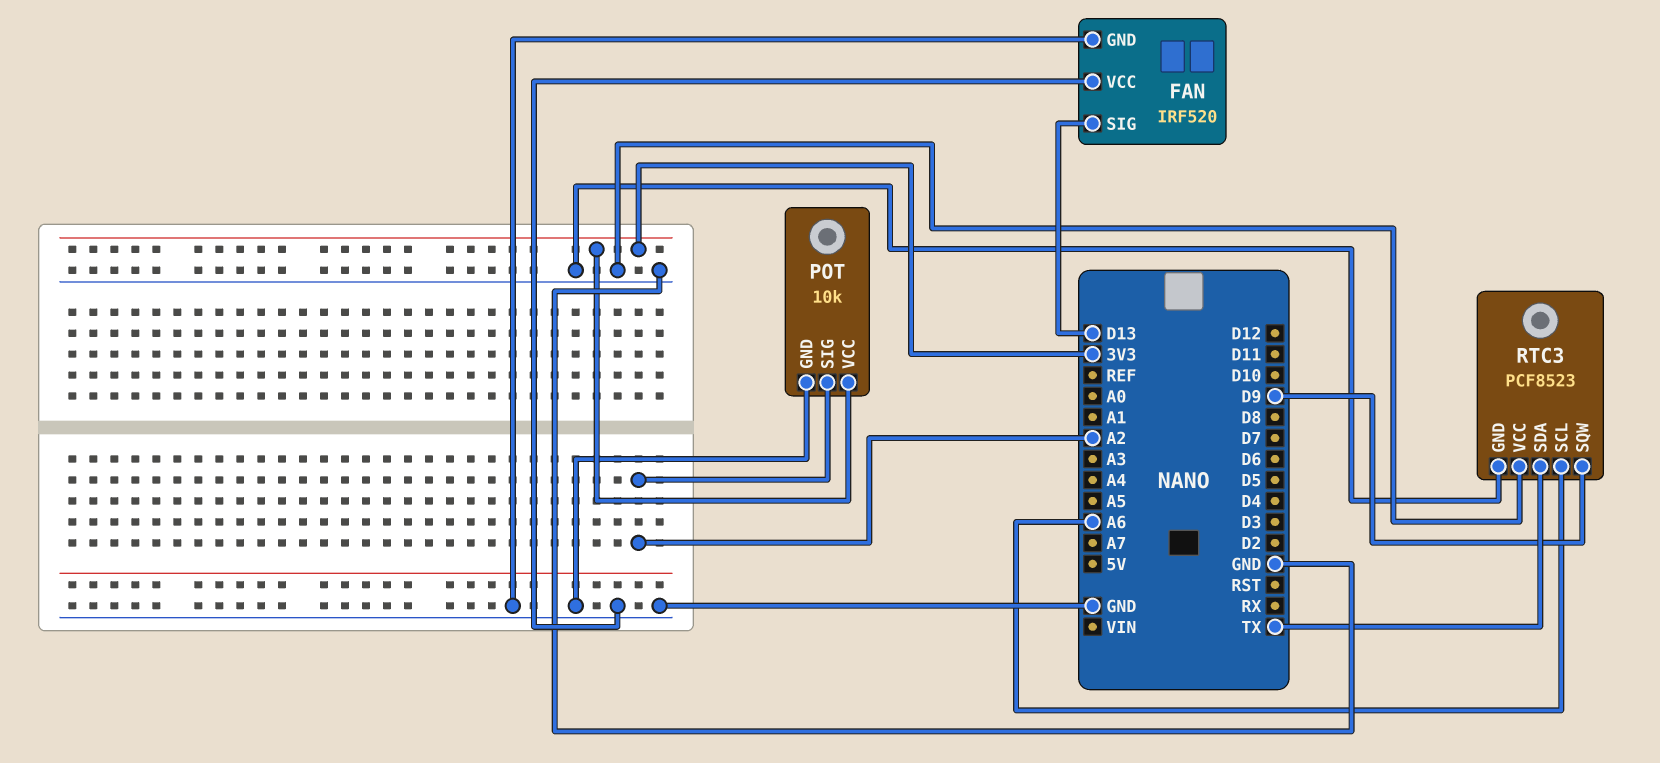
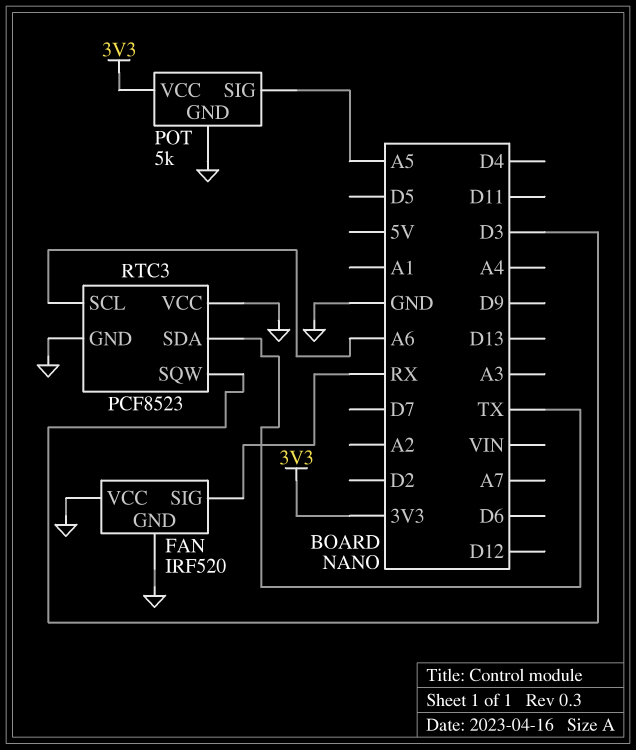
FAN pin SIG: D13 -> RX
POT: 10k -> 5k
POT pin SIG: A2 -> A5
RTC3 pin SQW: D9 -> D3

